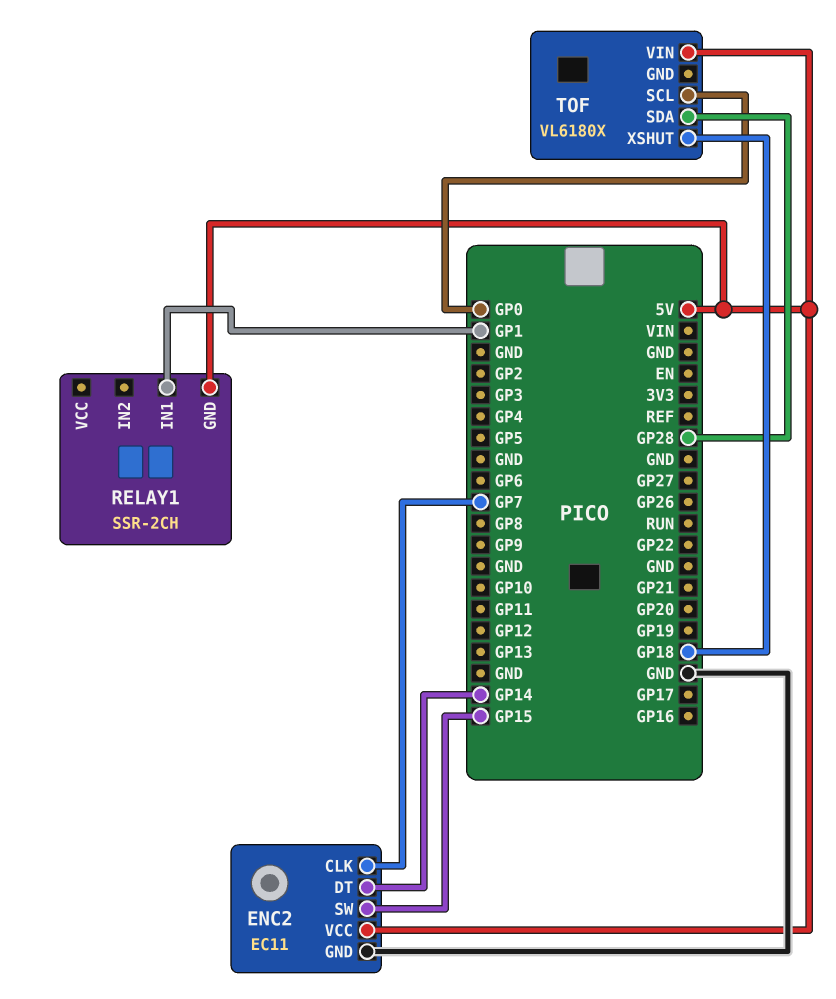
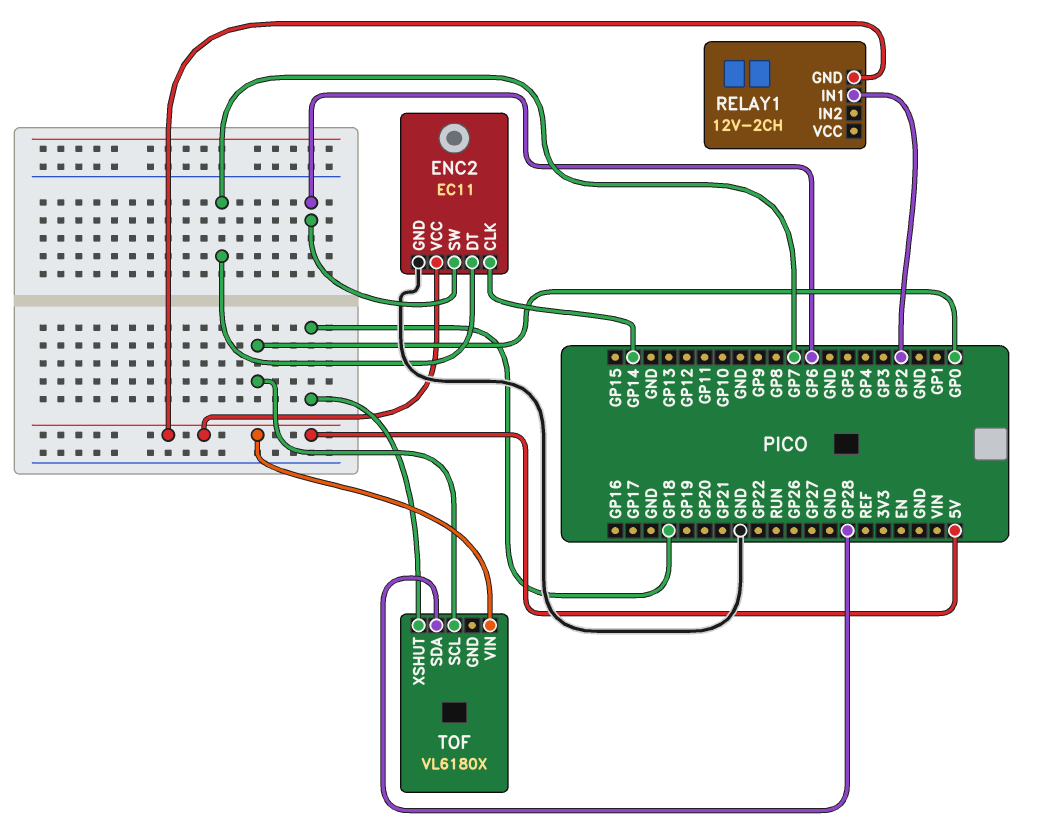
ENC2 pin CLK: GP7 -> GP14
ENC2 pin DT: GP14 -> GP7
ENC2 pin SW: GP15 -> GP6
RELAY1: SSR-2CH -> 12V-2CH
RELAY1 pin IN1: GP1 -> GP2

